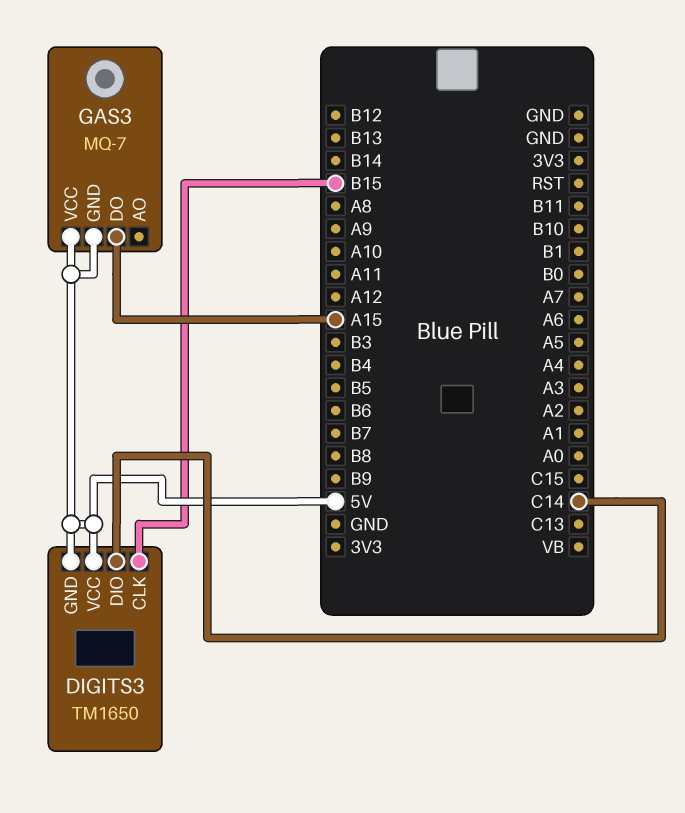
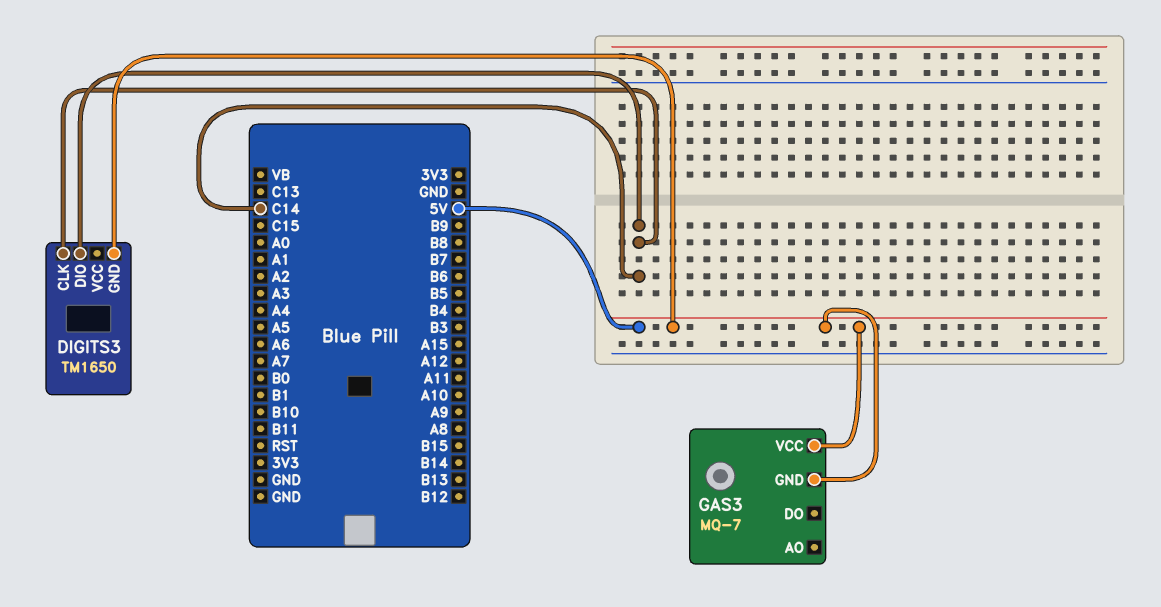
DIGITS3 pin CLK: B15 -> C14
DIGITS3 pin VCC: 5V -> none
GAS3 pin DO: A15 -> none

